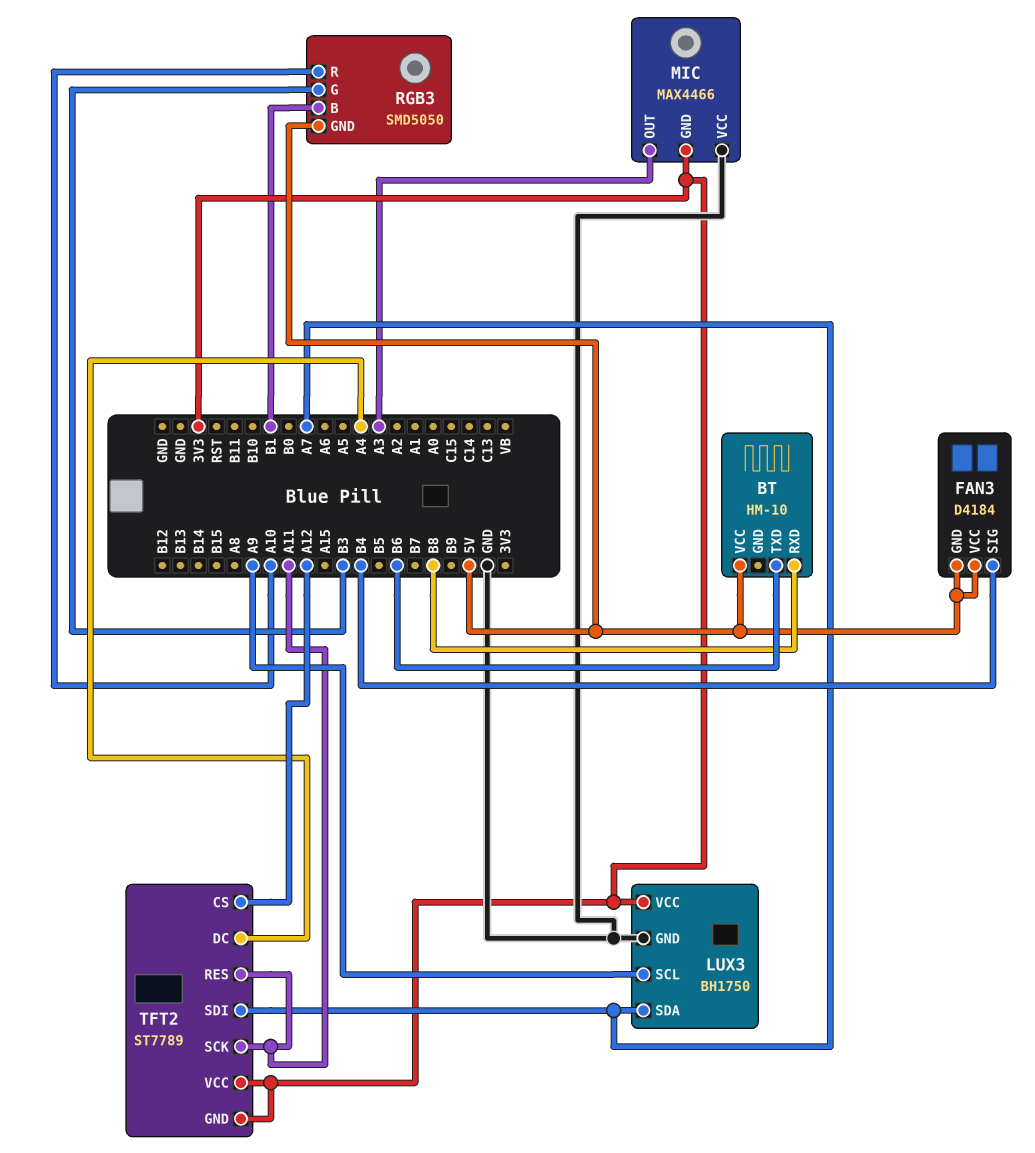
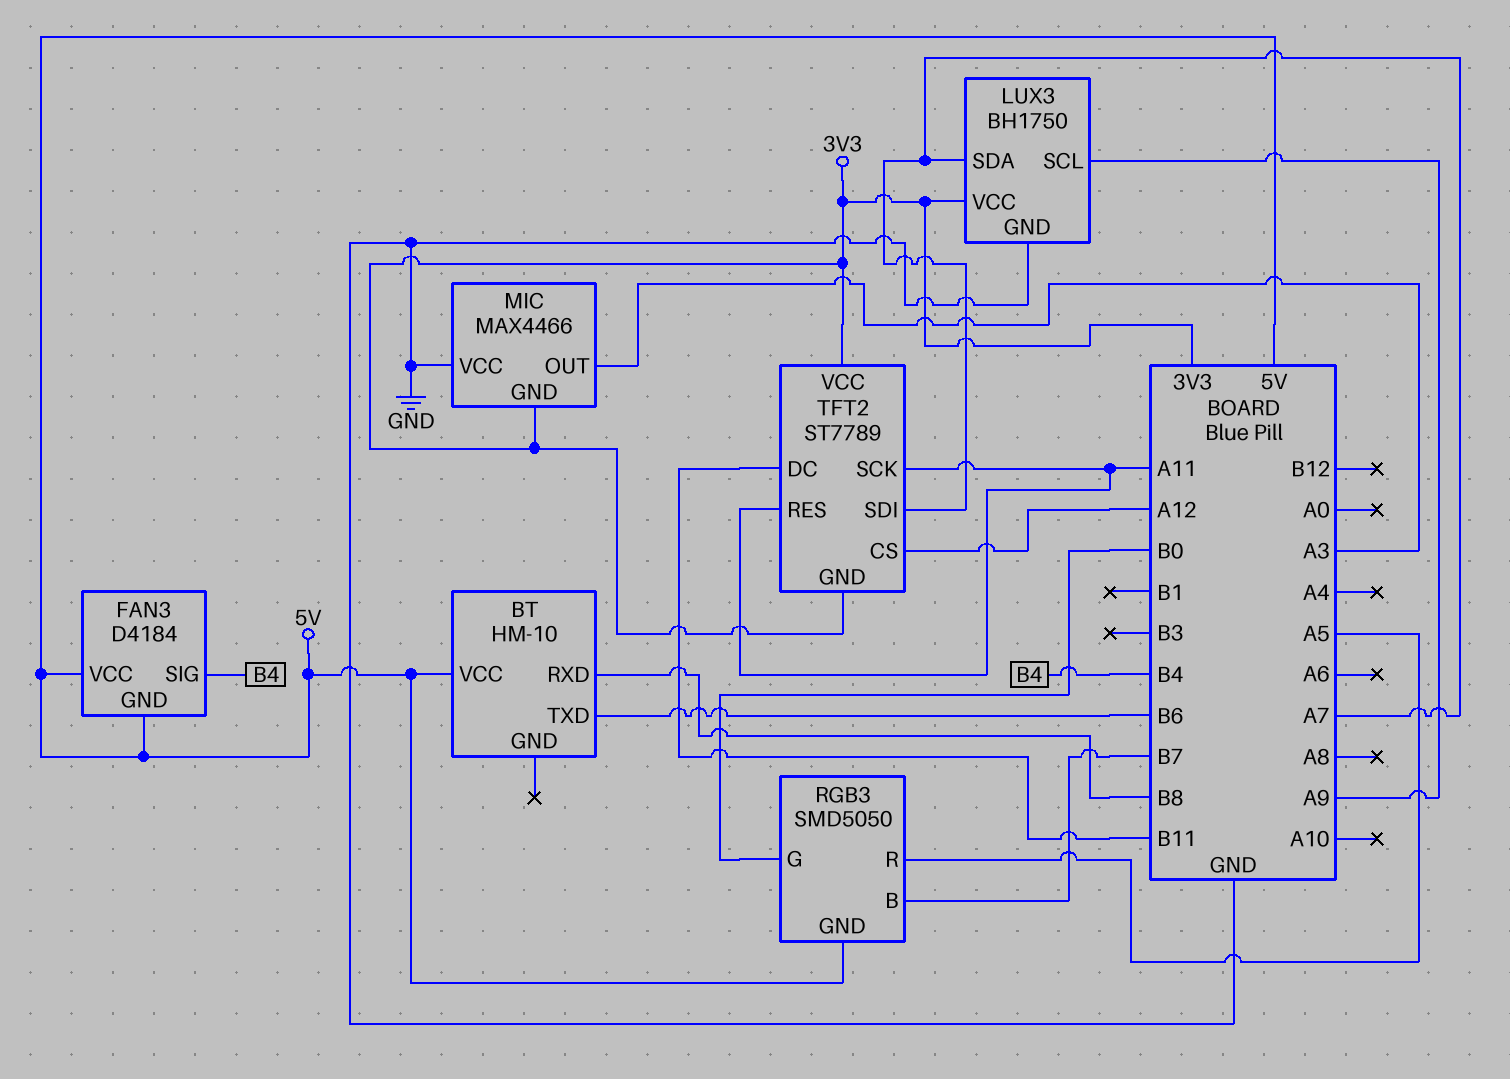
RGB3 pin B: B1 -> B7
RGB3 pin G: B3 -> B0
RGB3 pin R: A10 -> A5
TFT2 pin DC: A4 -> B11

